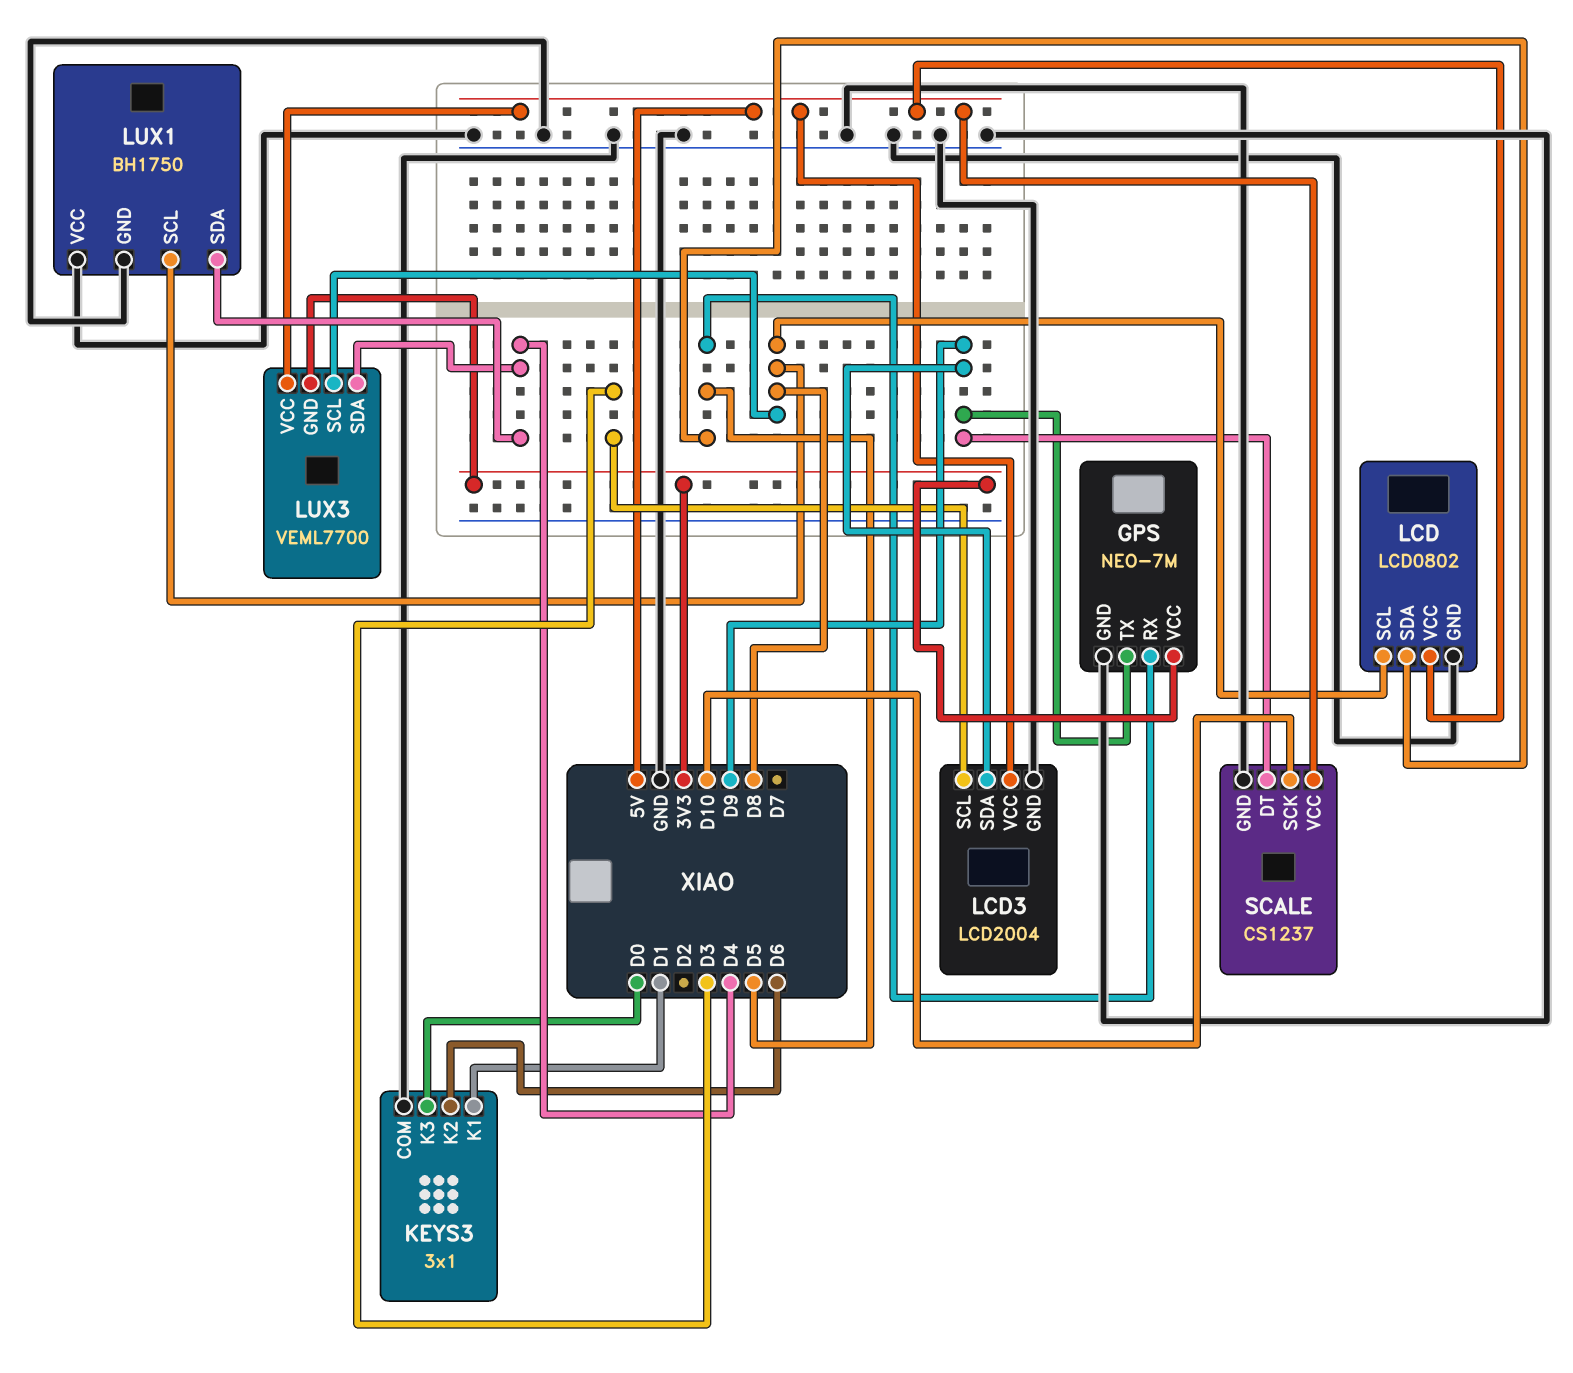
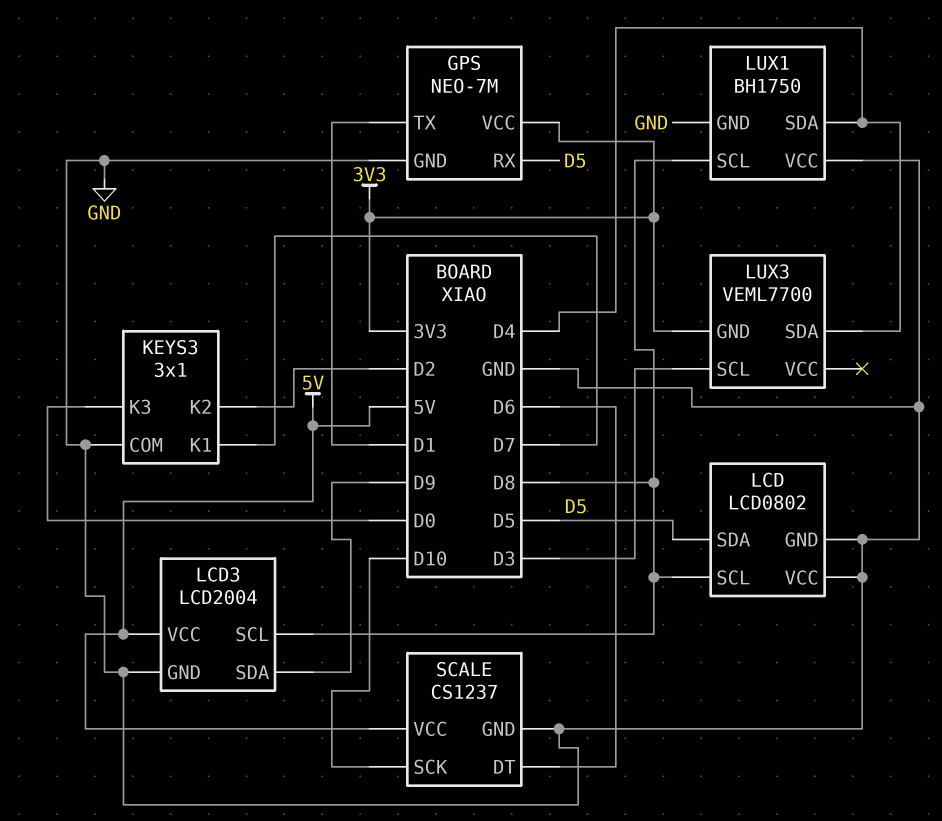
GPS pin TX: D9 -> D1
KEYS3 pin K1: D1 -> D7
KEYS3 pin K2: D6 -> D2
LCD pin VCC: 5V -> GND
LCD3 pin SCL: D3 -> D8
LUX3 pin SCL: D8 -> D3
LUX3 pin VCC: 5V -> none
SCALE pin DT: D9 -> D6

